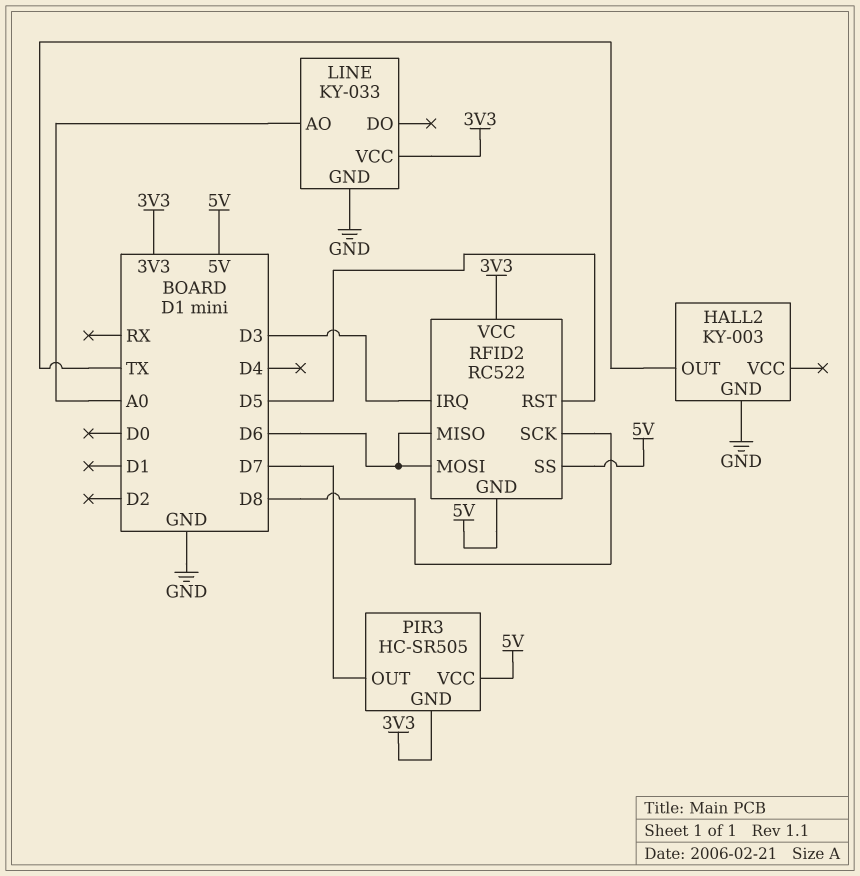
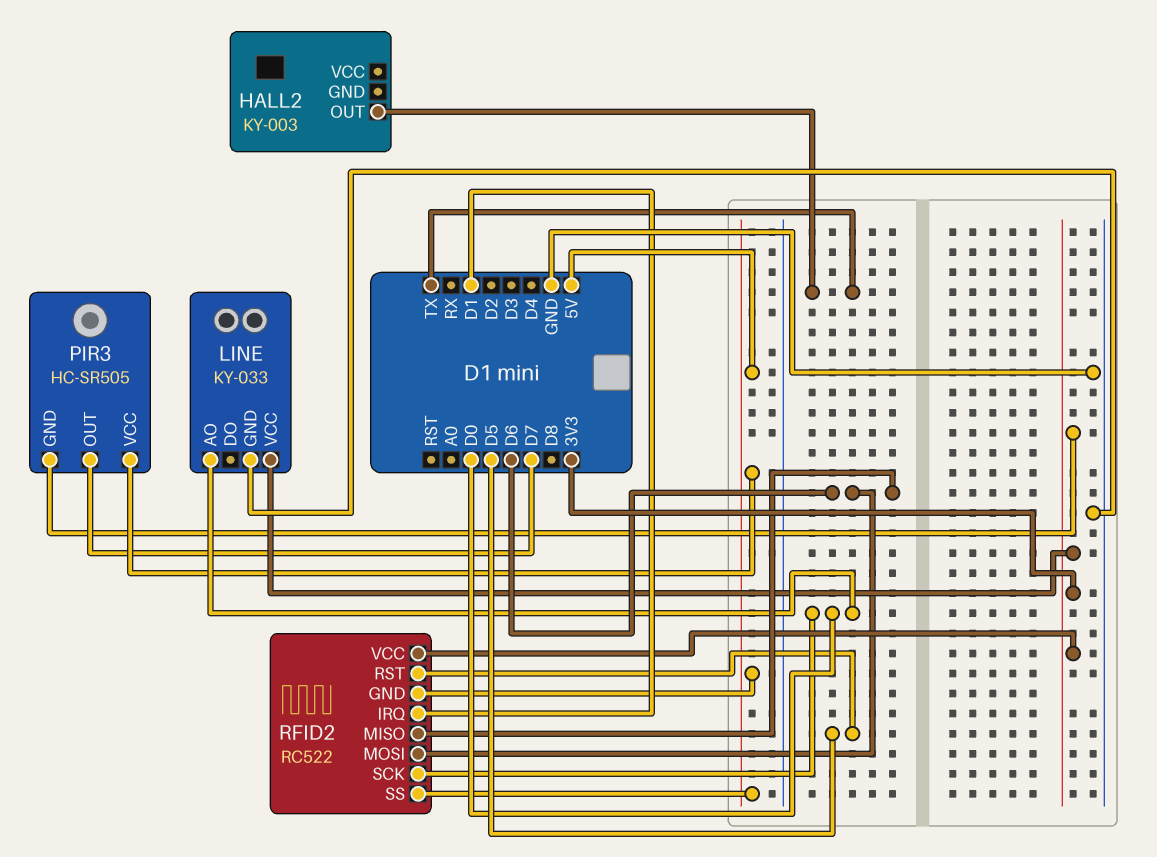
HALL2 pin GND: GND -> none
LINE pin AO: A0 -> D0
RFID2 pin IRQ: D3 -> D1
RFID2 pin SCK: D8 -> D0

